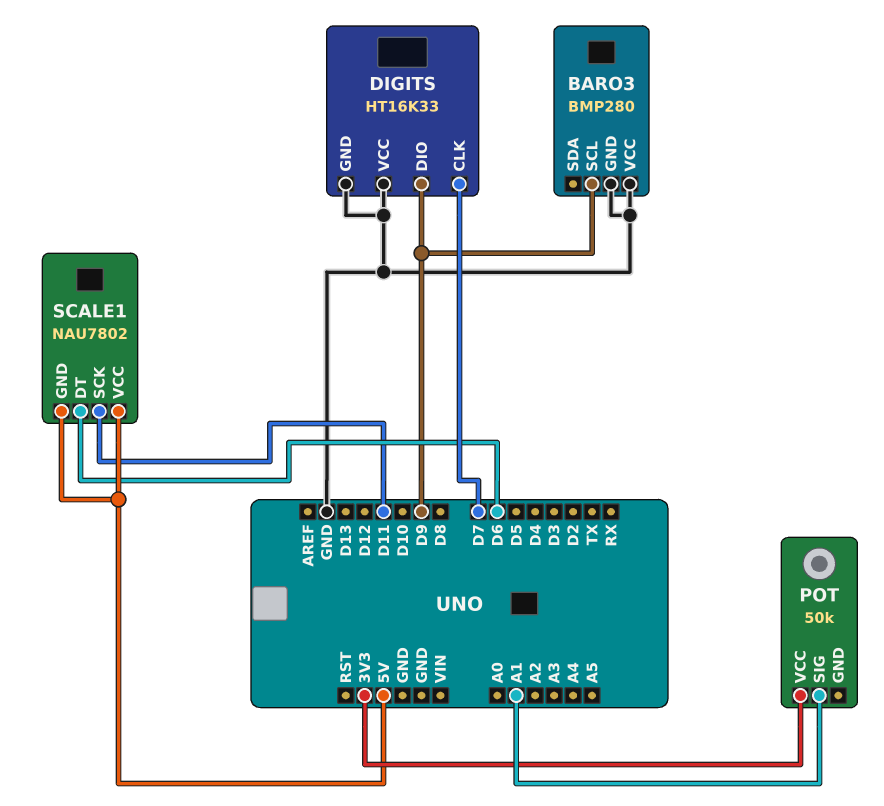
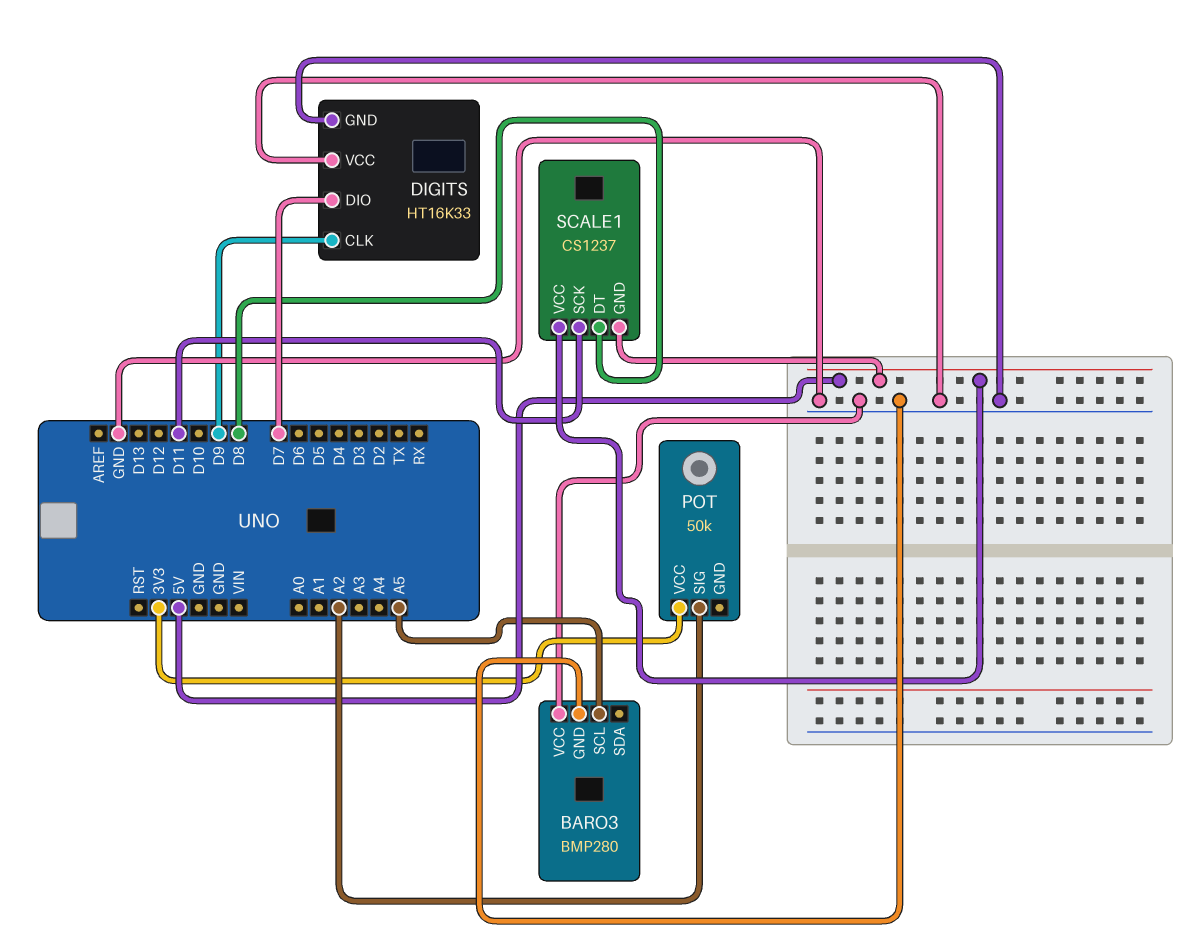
BARO3 pin SCL: D9 -> A5
DIGITS pin CLK: D7 -> D9
DIGITS pin DIO: D9 -> D7
POT pin SIG: A1 -> A2
SCALE1: NAU7802 -> CS1237
SCALE1 pin DT: D6 -> D8

